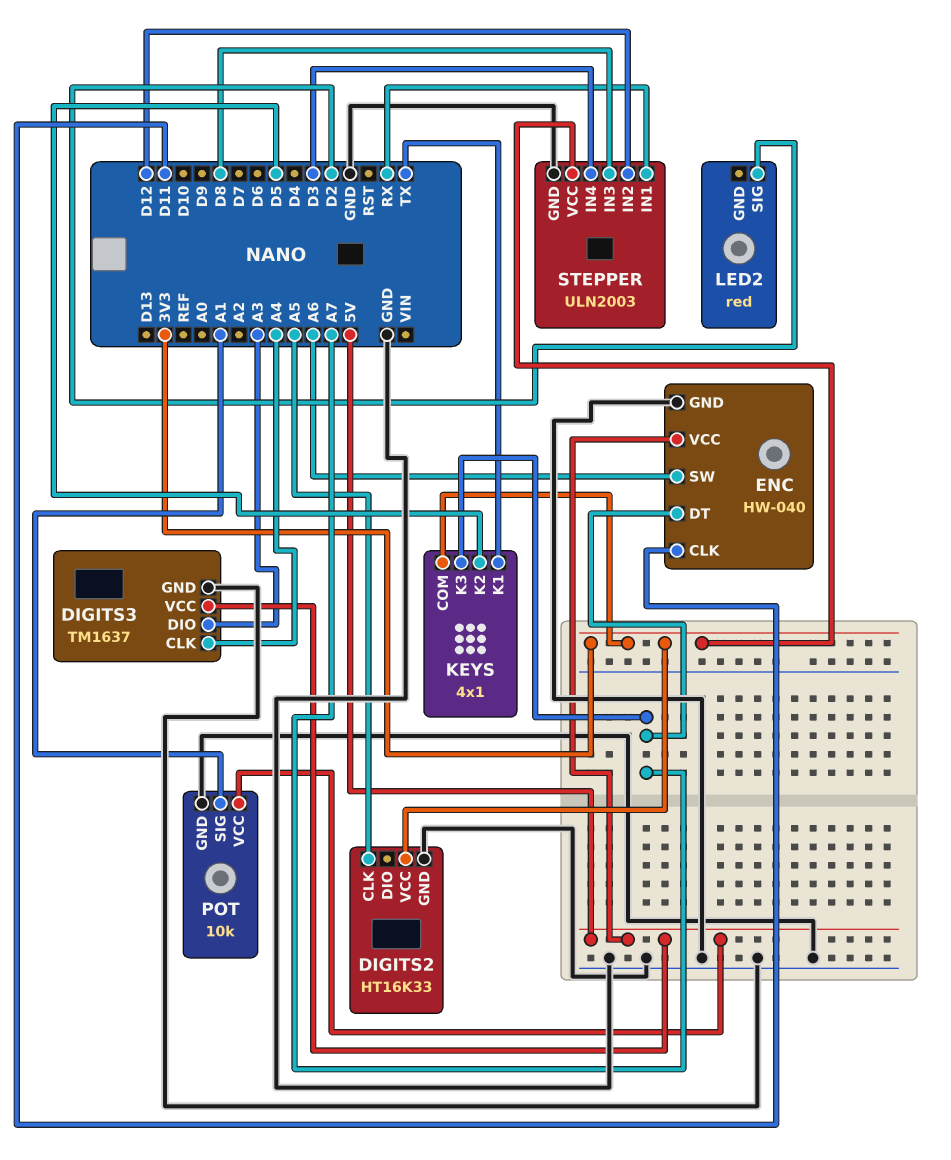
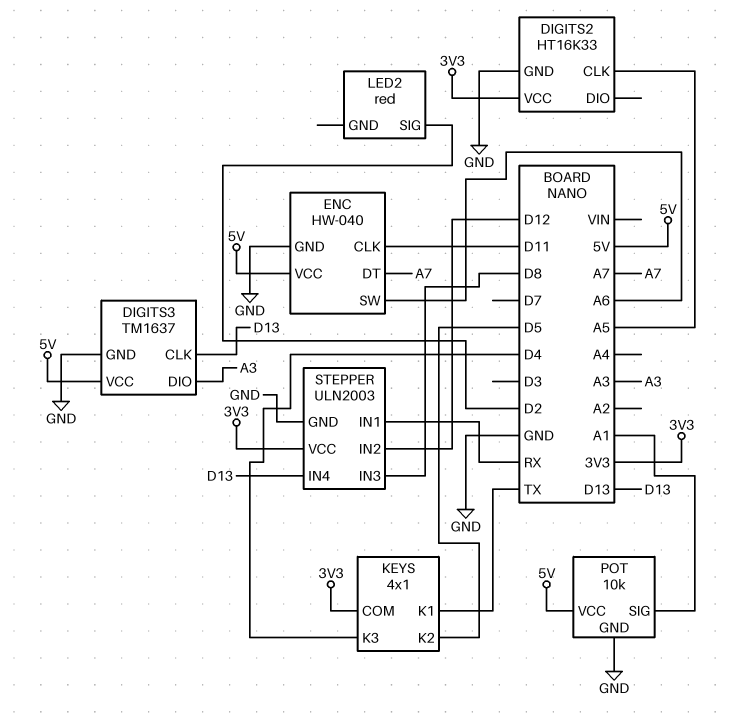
DIGITS3 pin CLK: A4 -> D13
KEYS pin K3: A7 -> D4
STEPPER pin IN4: D3 -> D13

